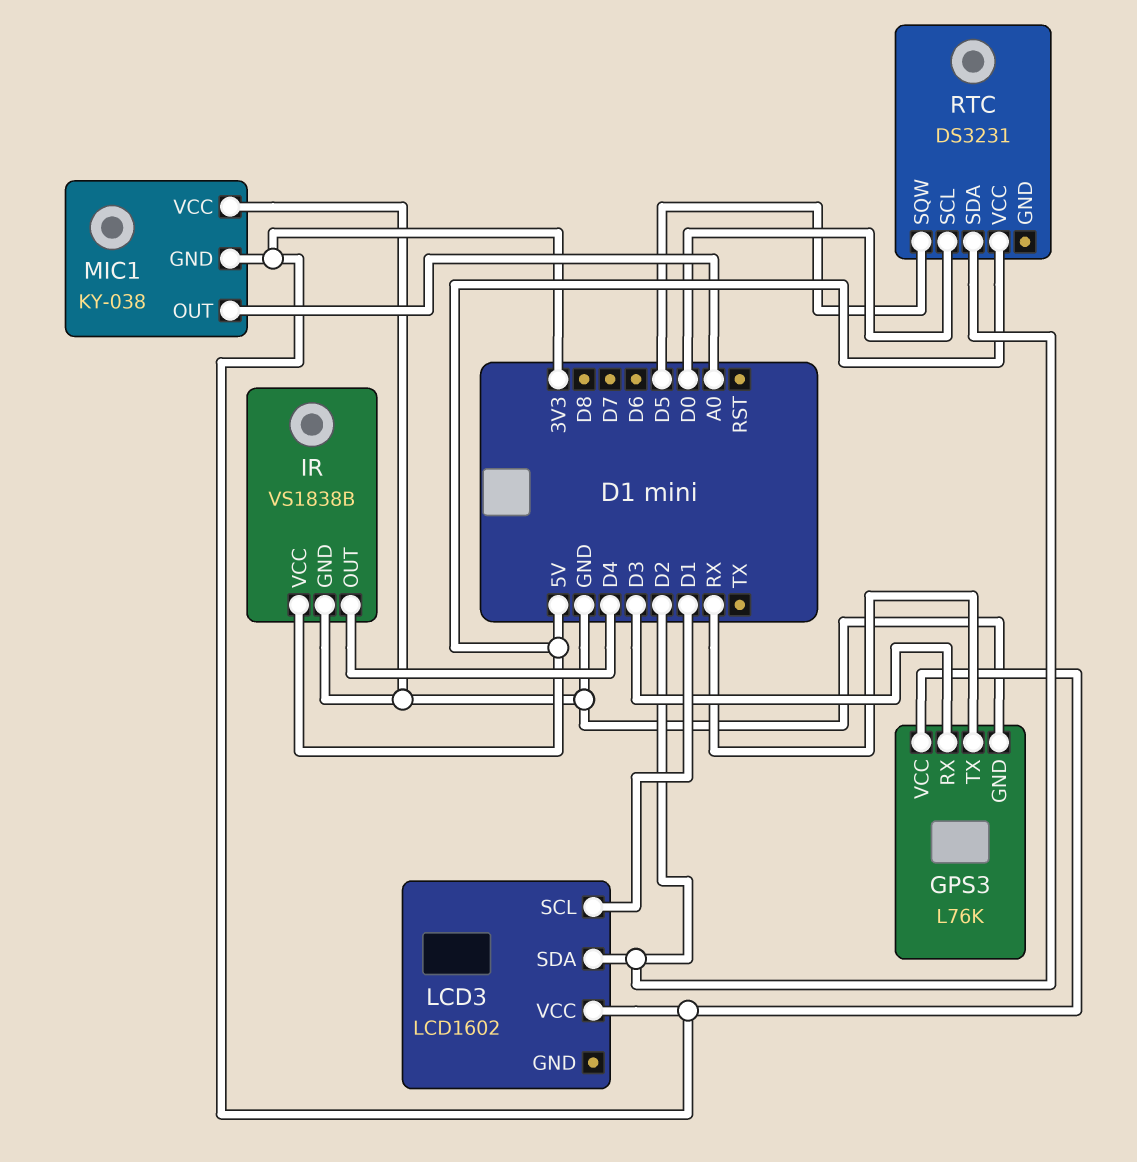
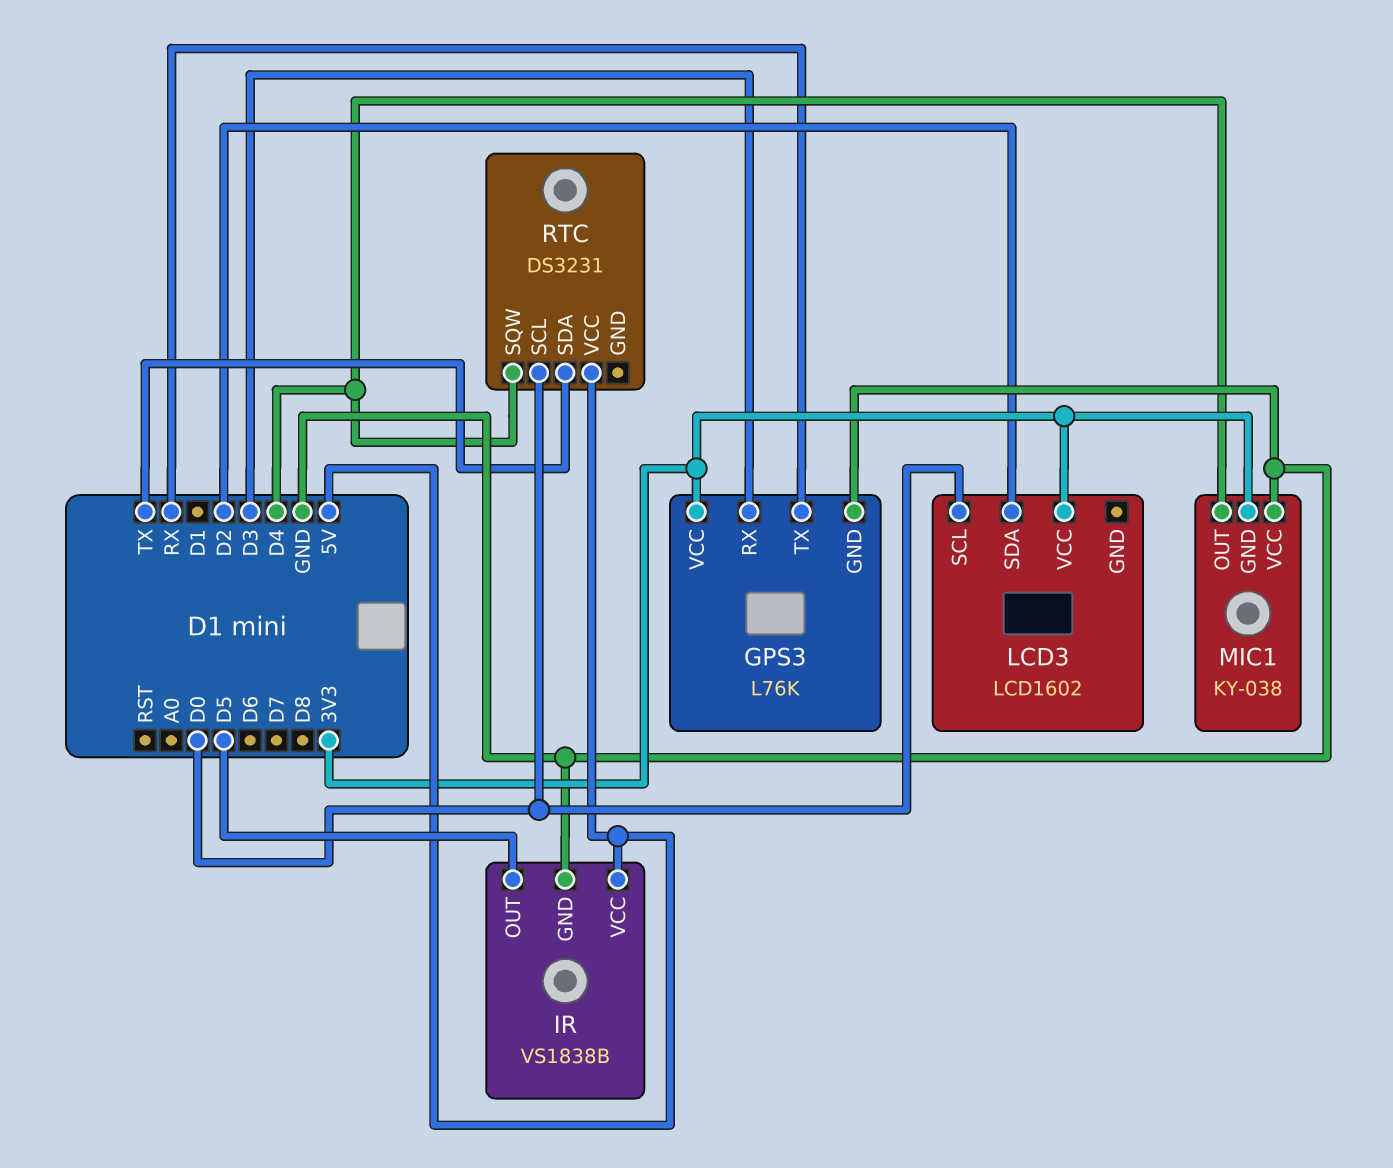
IR pin OUT: D4 -> D5
LCD3 pin SCL: D1 -> D0
MIC1 pin OUT: A0 -> D4
RTC pin SDA: D2 -> TX
RTC pin SQW: D5 -> D4

